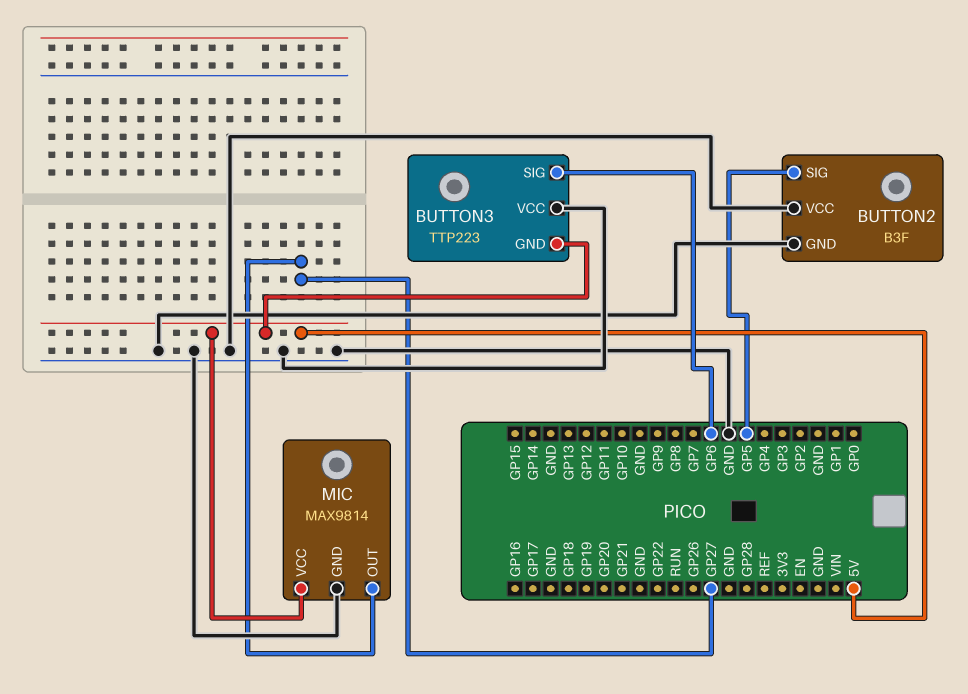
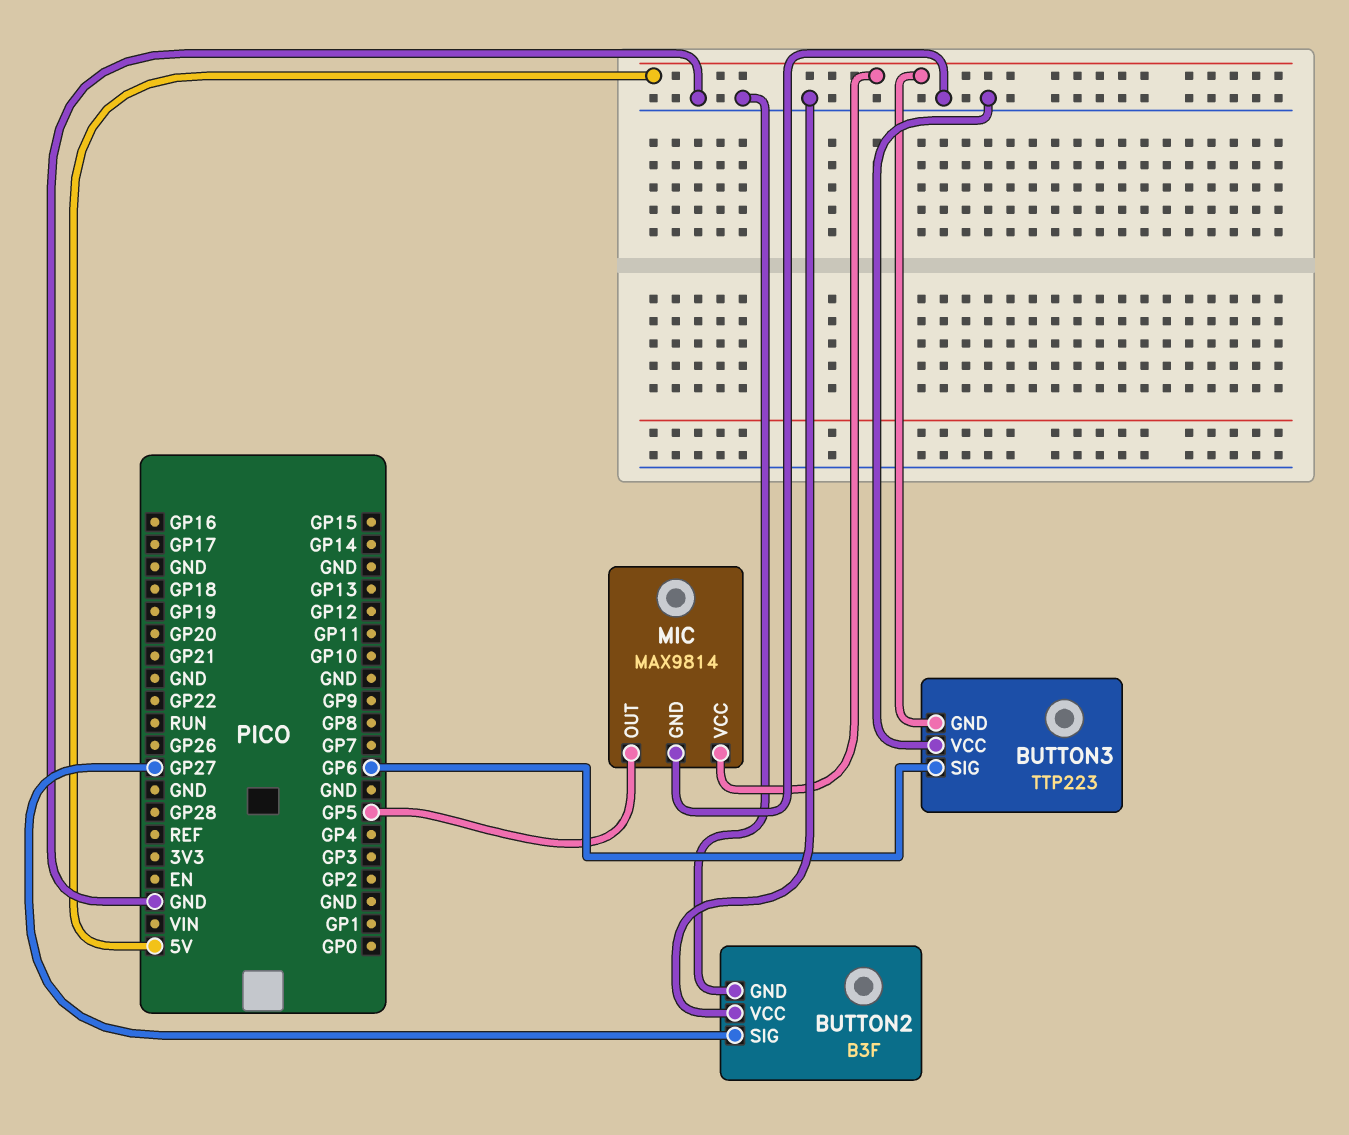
BUTTON2 pin SIG: GP5 -> GP27
MIC pin OUT: GP27 -> GP5

